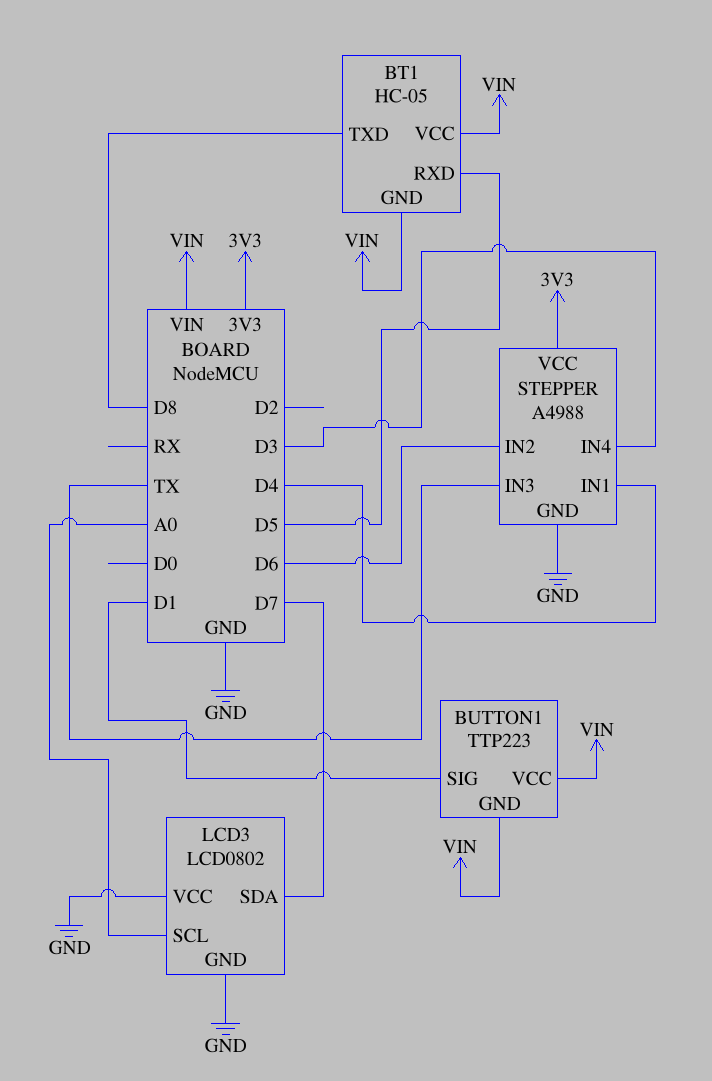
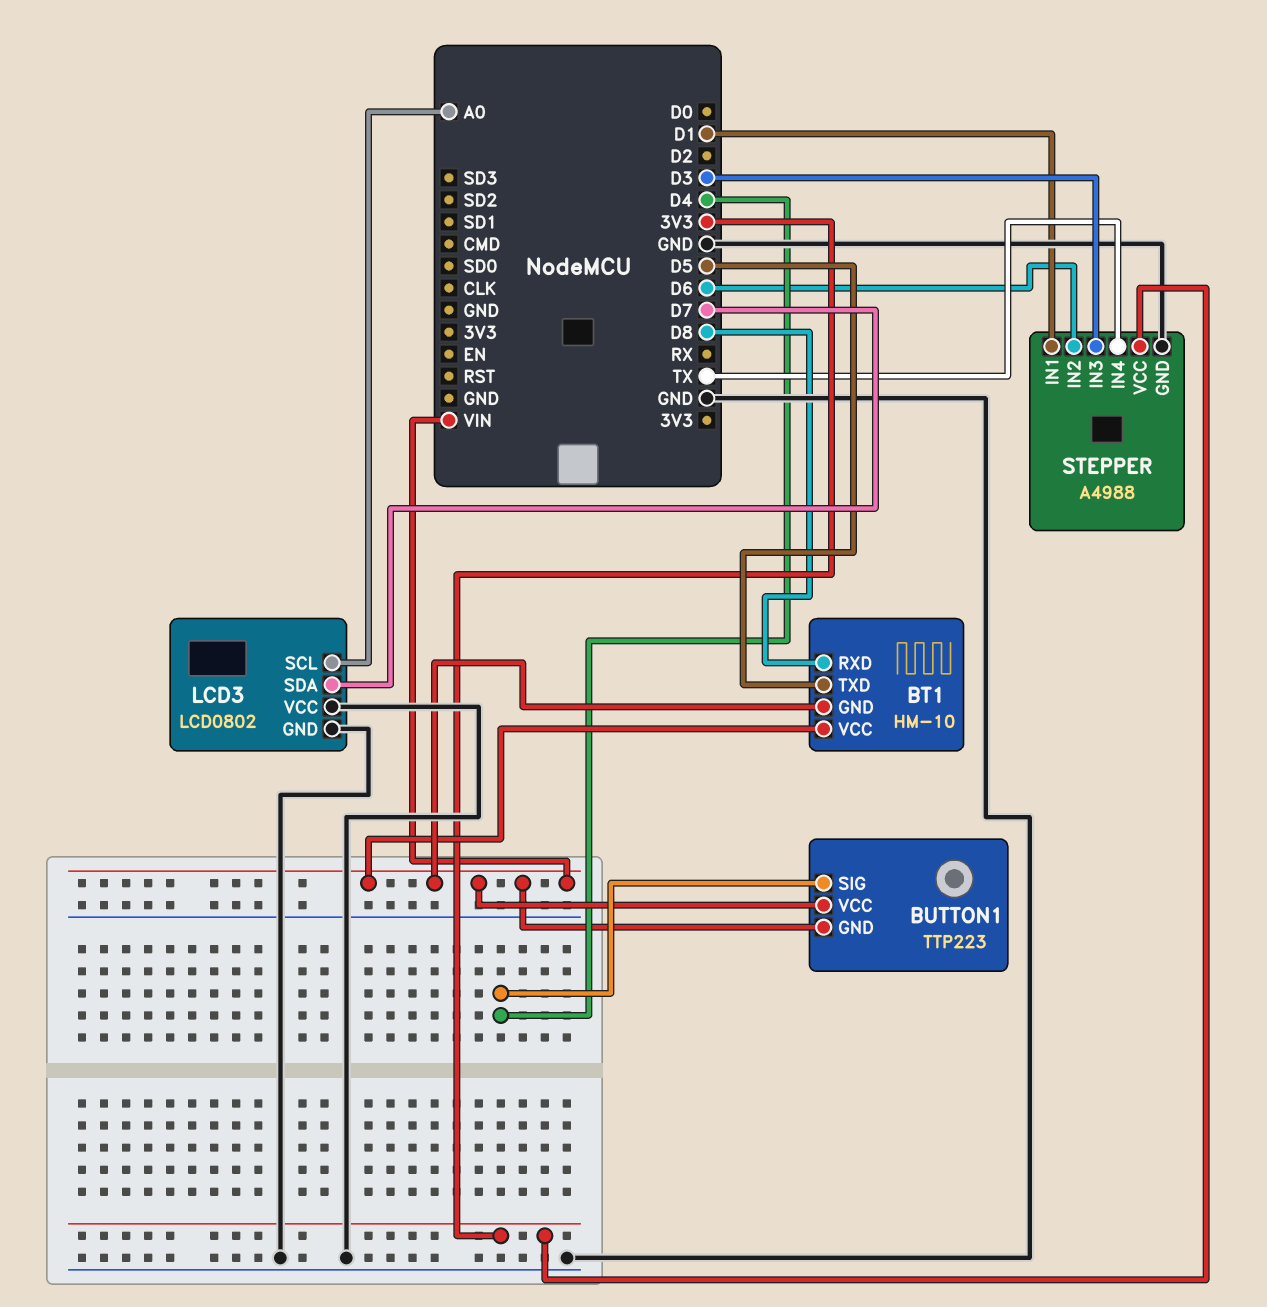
BT1: HC-05 -> HM-10
BT1 pin RXD: D5 -> D8
BT1 pin TXD: D8 -> D5
BUTTON1 pin SIG: D1 -> D4
STEPPER pin IN1: D4 -> D1
STEPPER pin IN3: TX -> D3
STEPPER pin IN4: D3 -> TX

